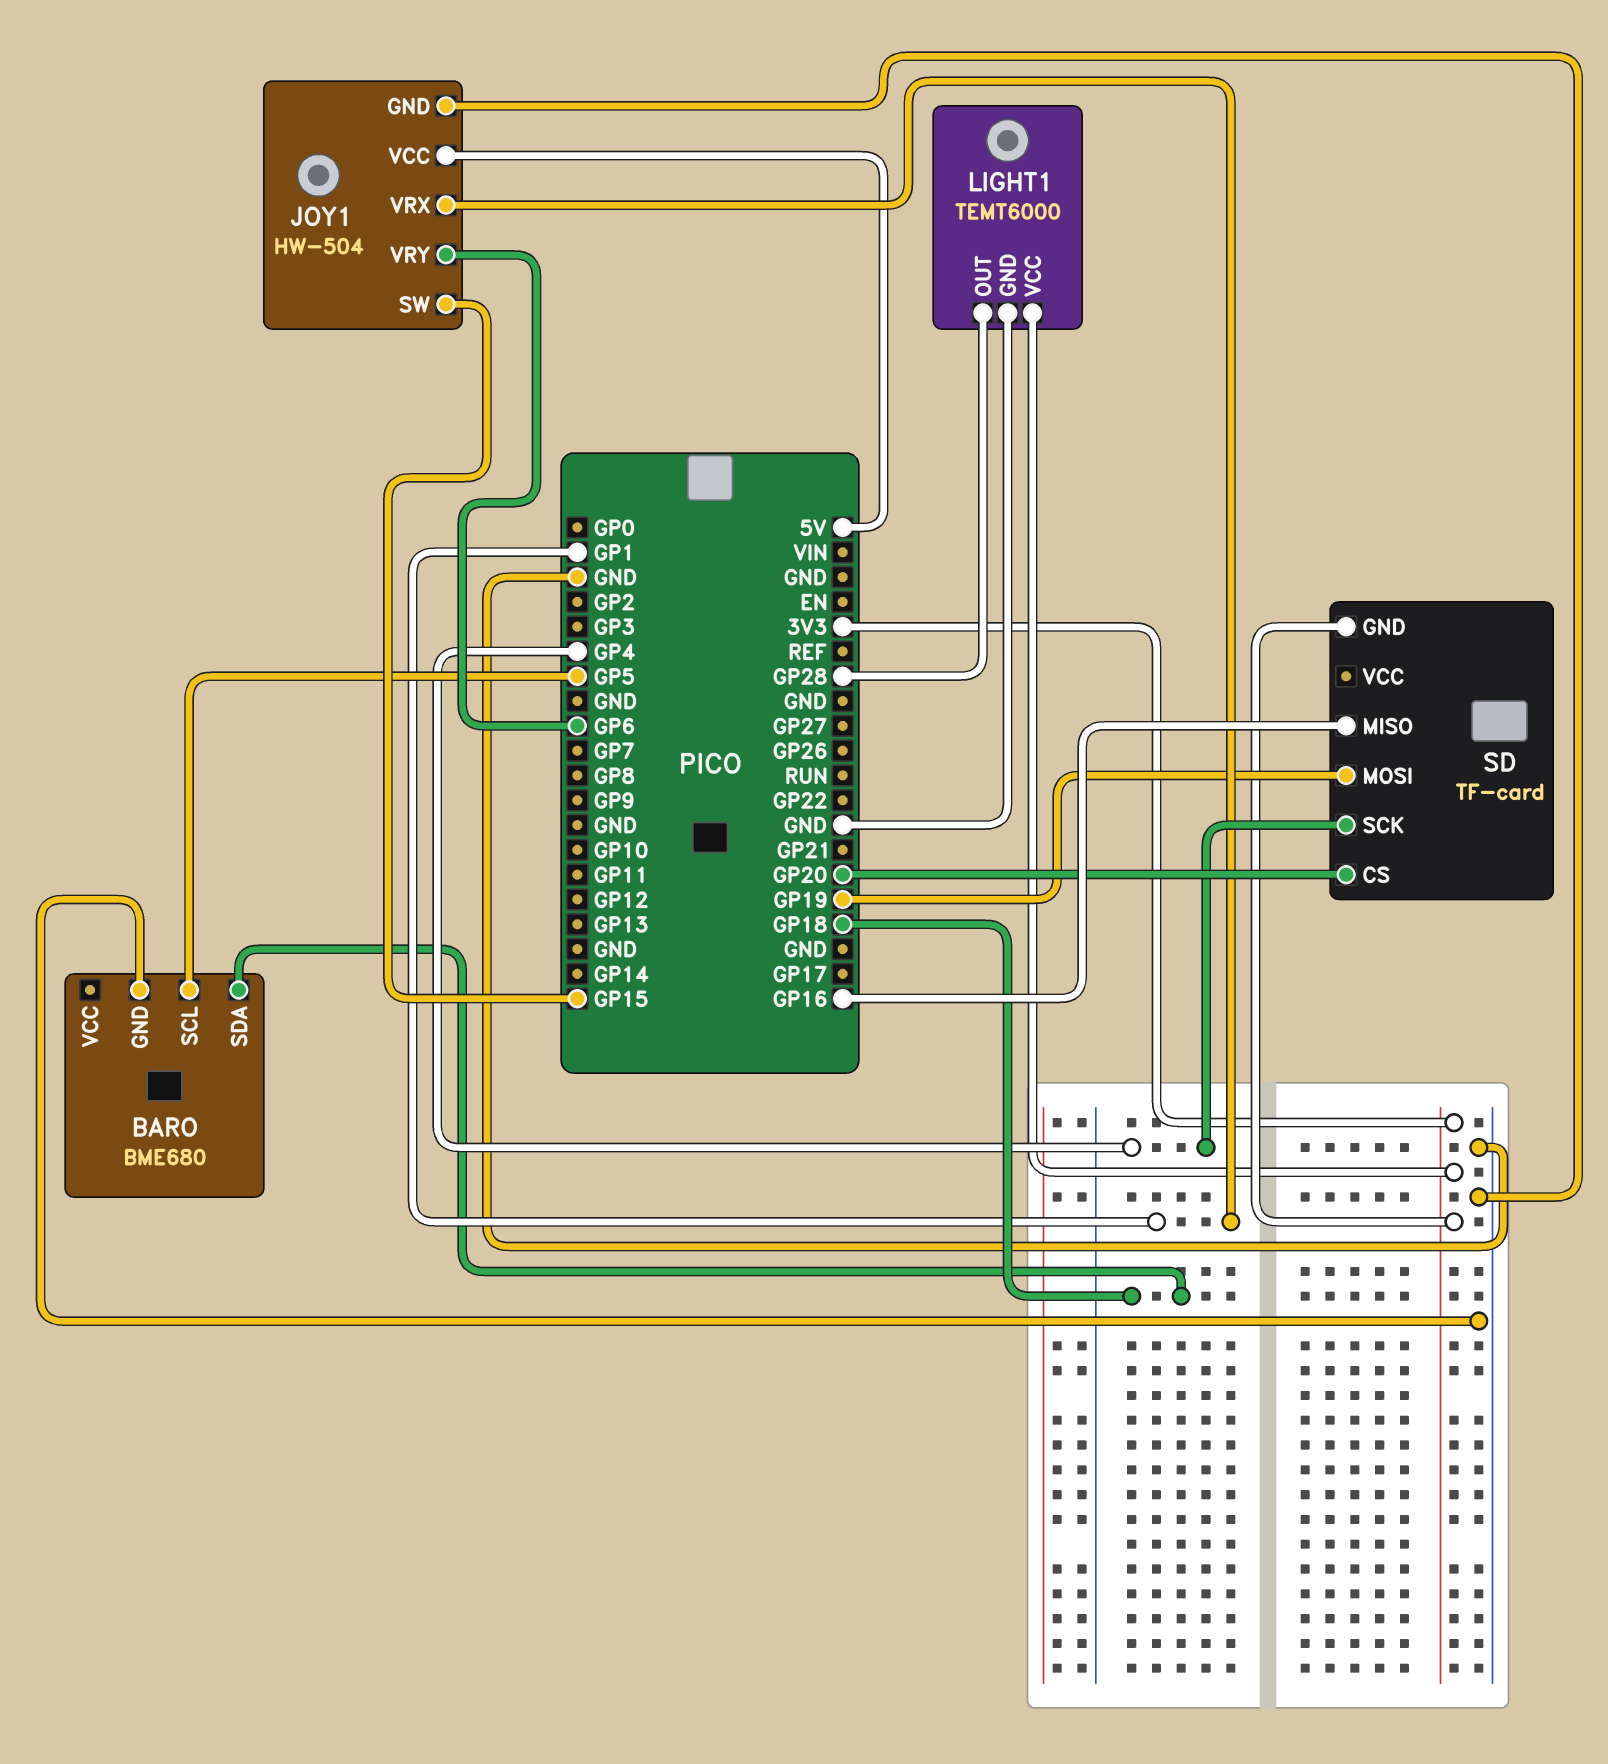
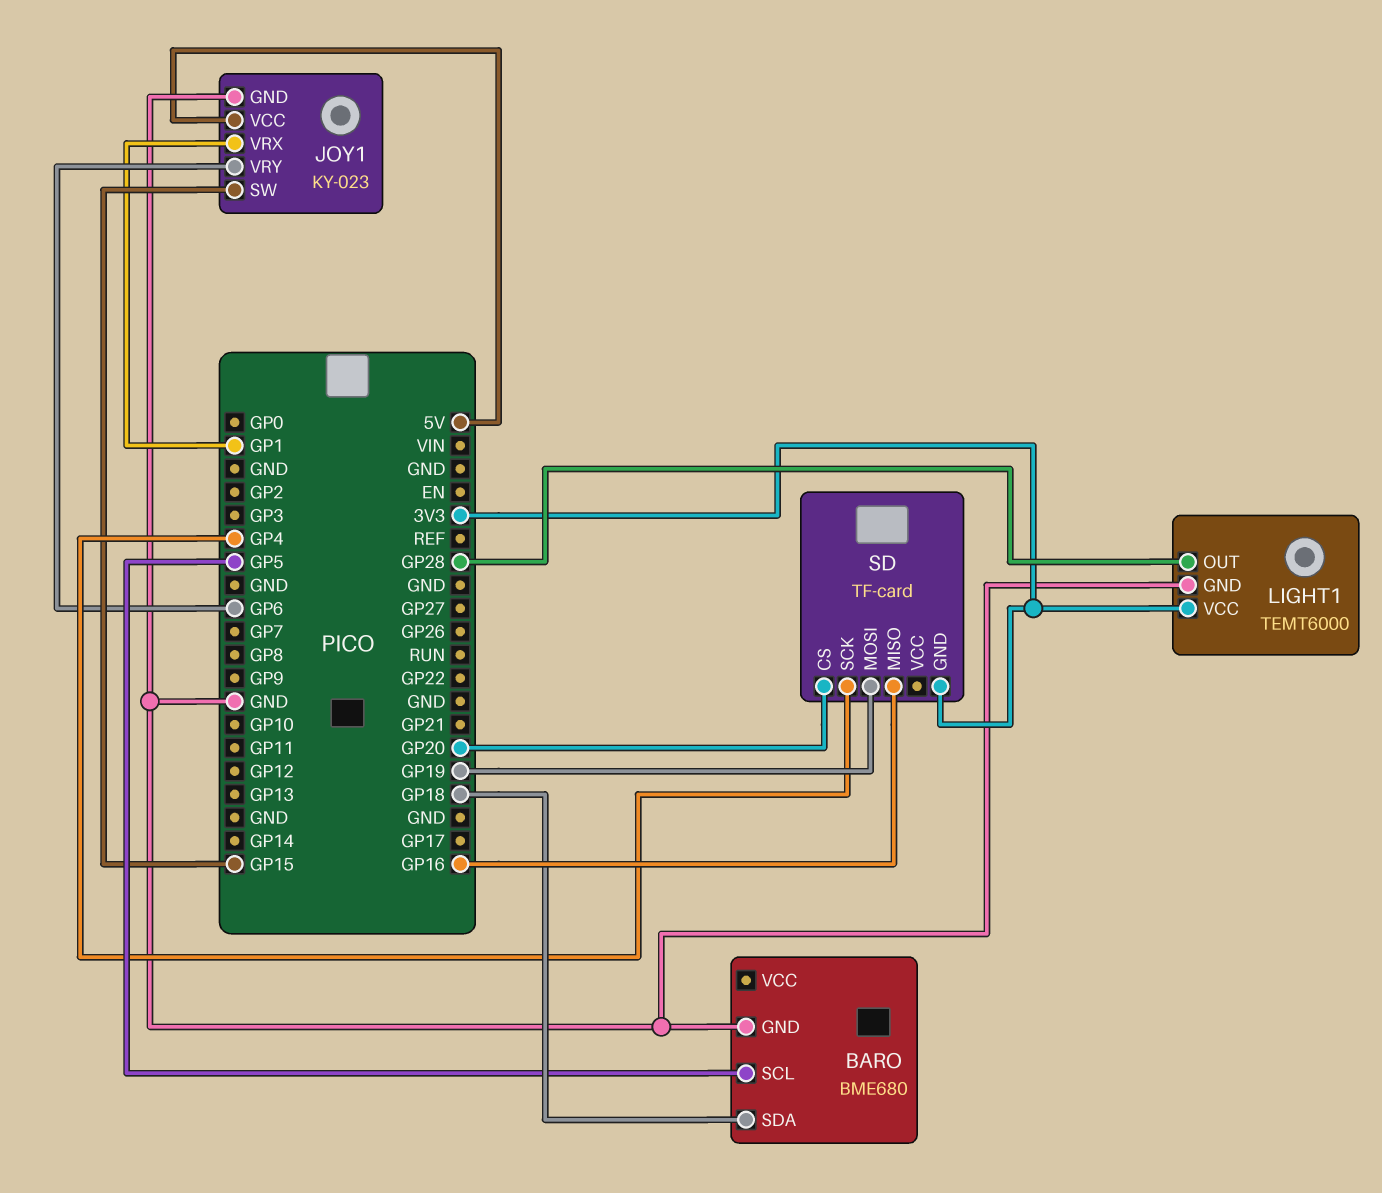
JOY1: HW-504 -> KY-023

